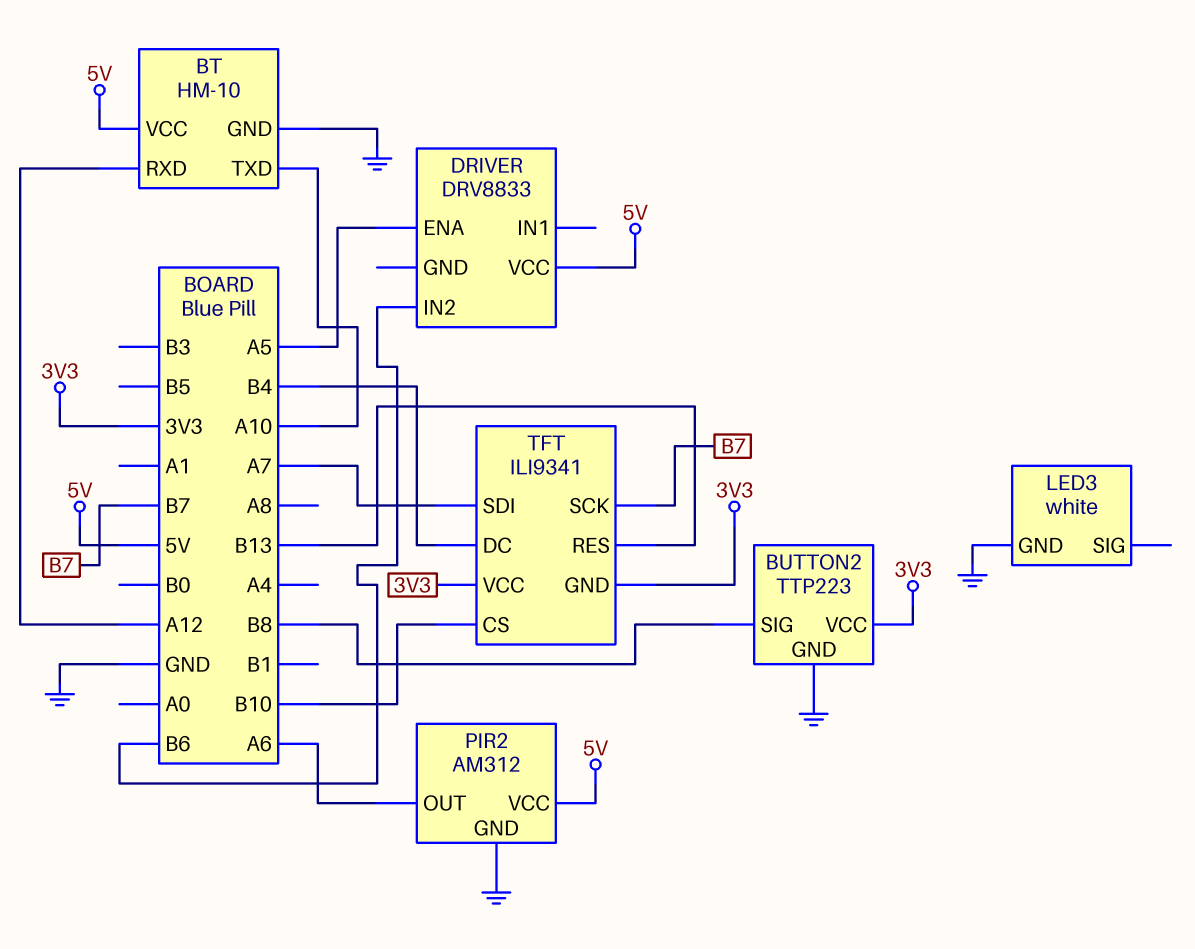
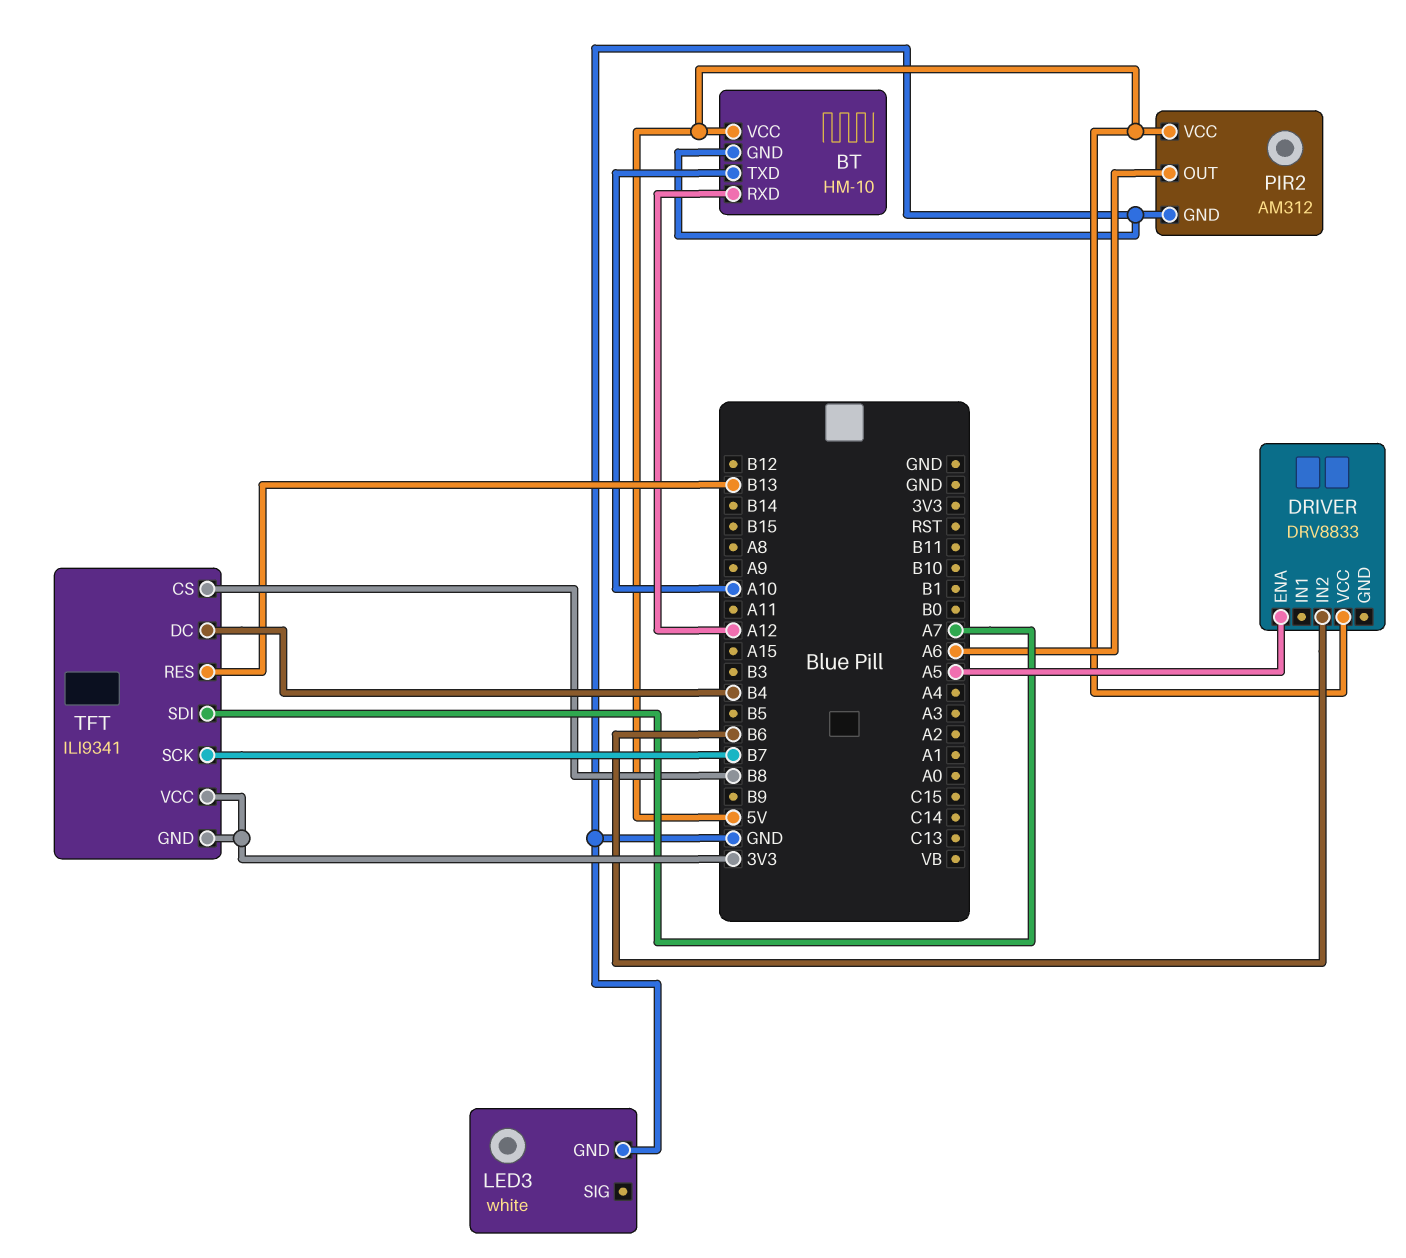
BUTTON2: TTP223 -> none
BUTTON2 pin GND: GND -> none
BUTTON2 pin SIG: B8 -> none
BUTTON2 pin VCC: 3V3 -> none
TFT pin CS: B10 -> B8

